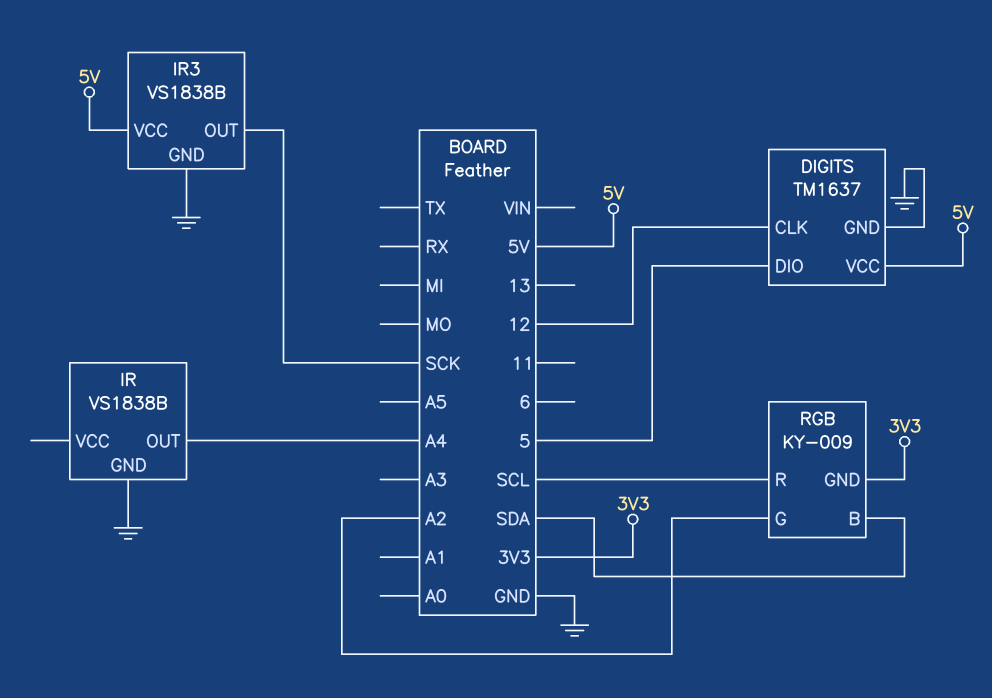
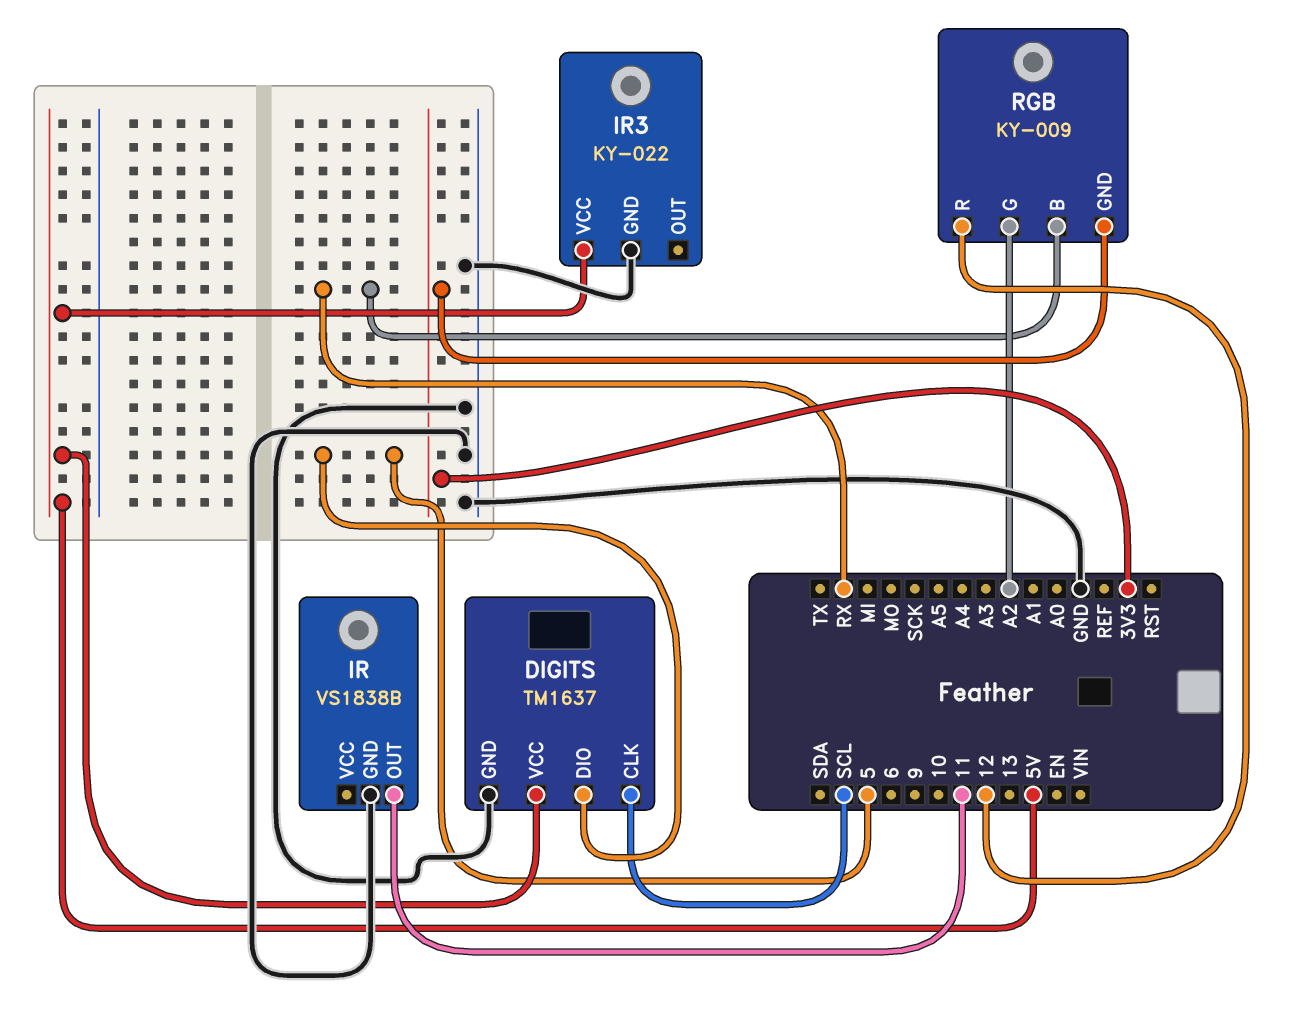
DIGITS pin CLK: 12 -> SCL
IR pin OUT: A4 -> 11
IR3: VS1838B -> KY-022
IR3 pin OUT: SCK -> none
RGB pin B: SDA -> RX
RGB pin R: SCL -> 12

